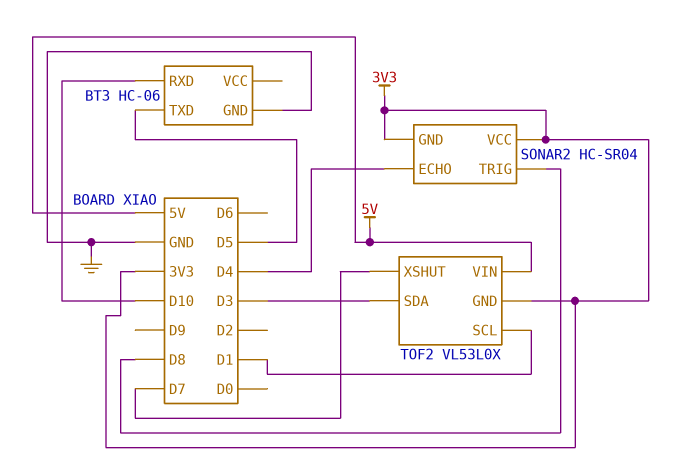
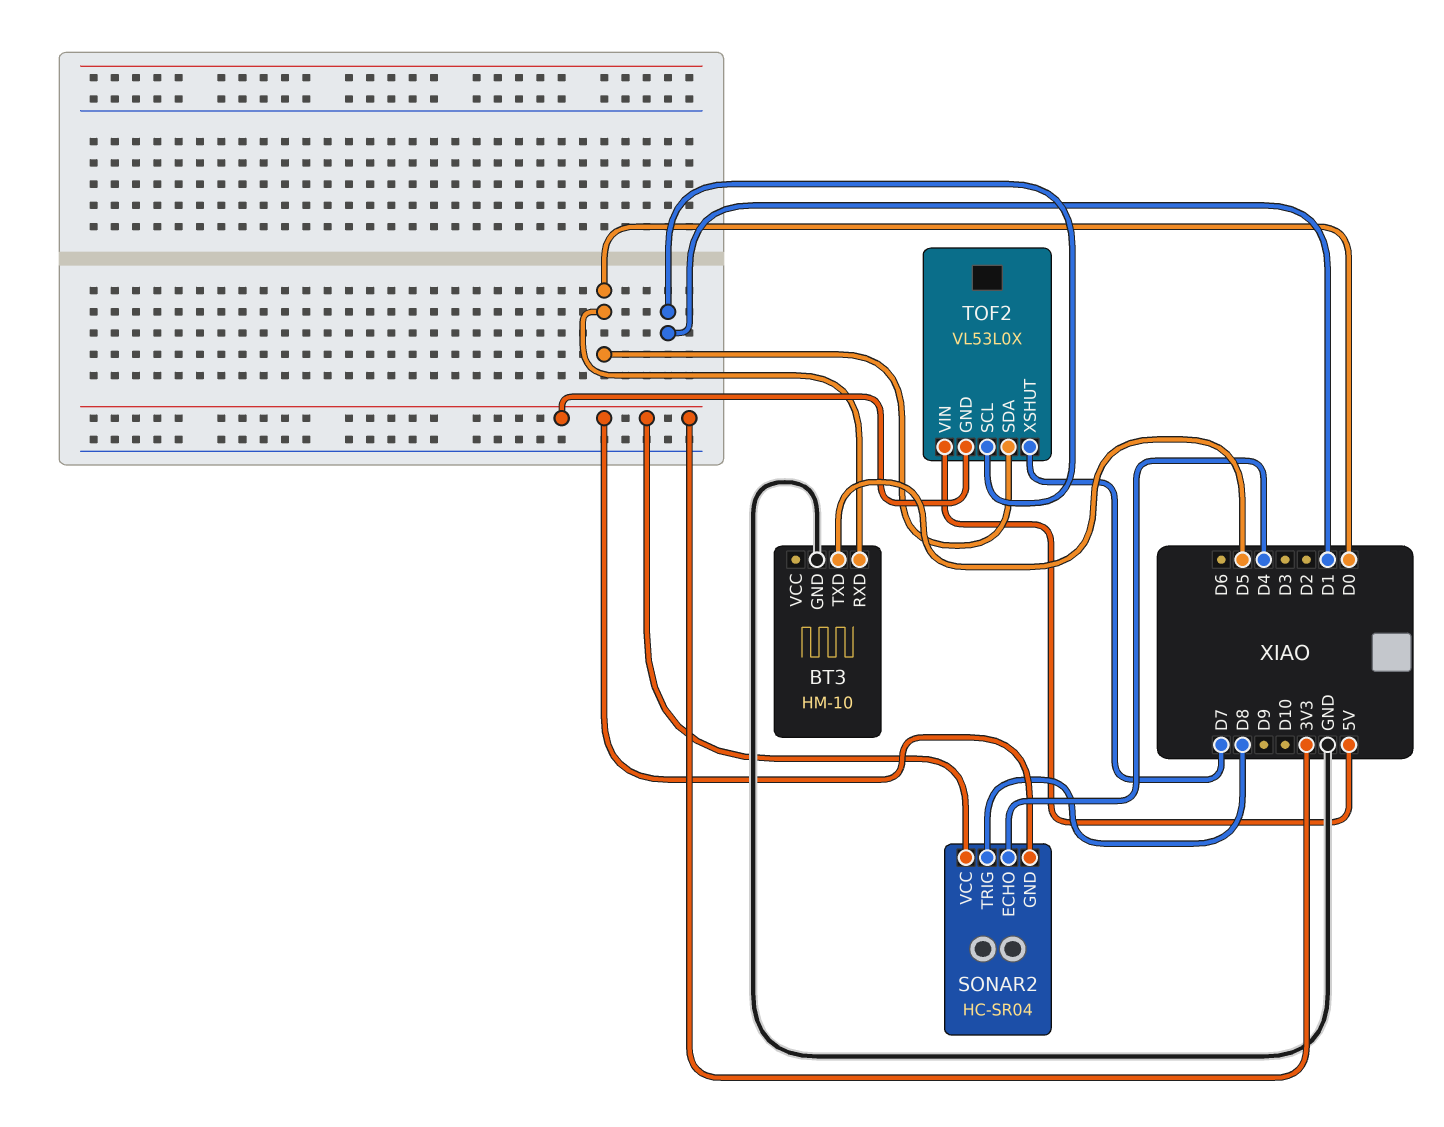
BT3: HC-06 -> HM-10
BT3 pin RXD: D10 -> D0
TOF2 pin SDA: D3 -> D0

